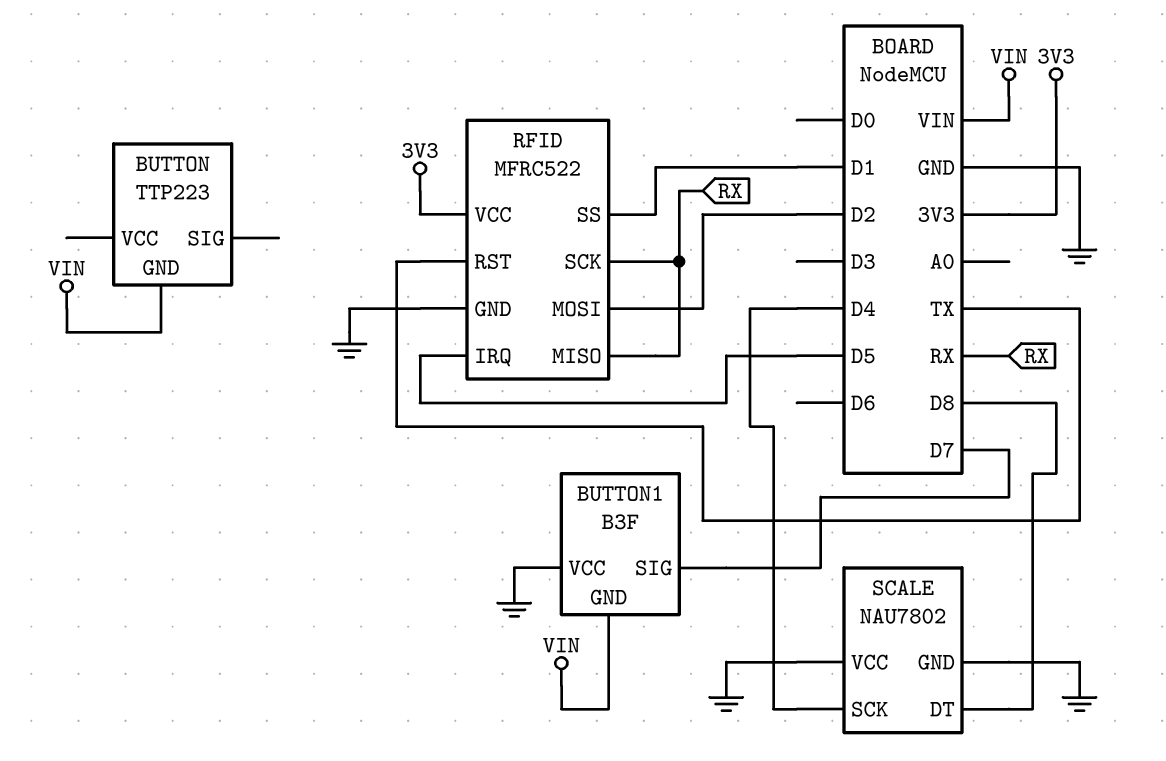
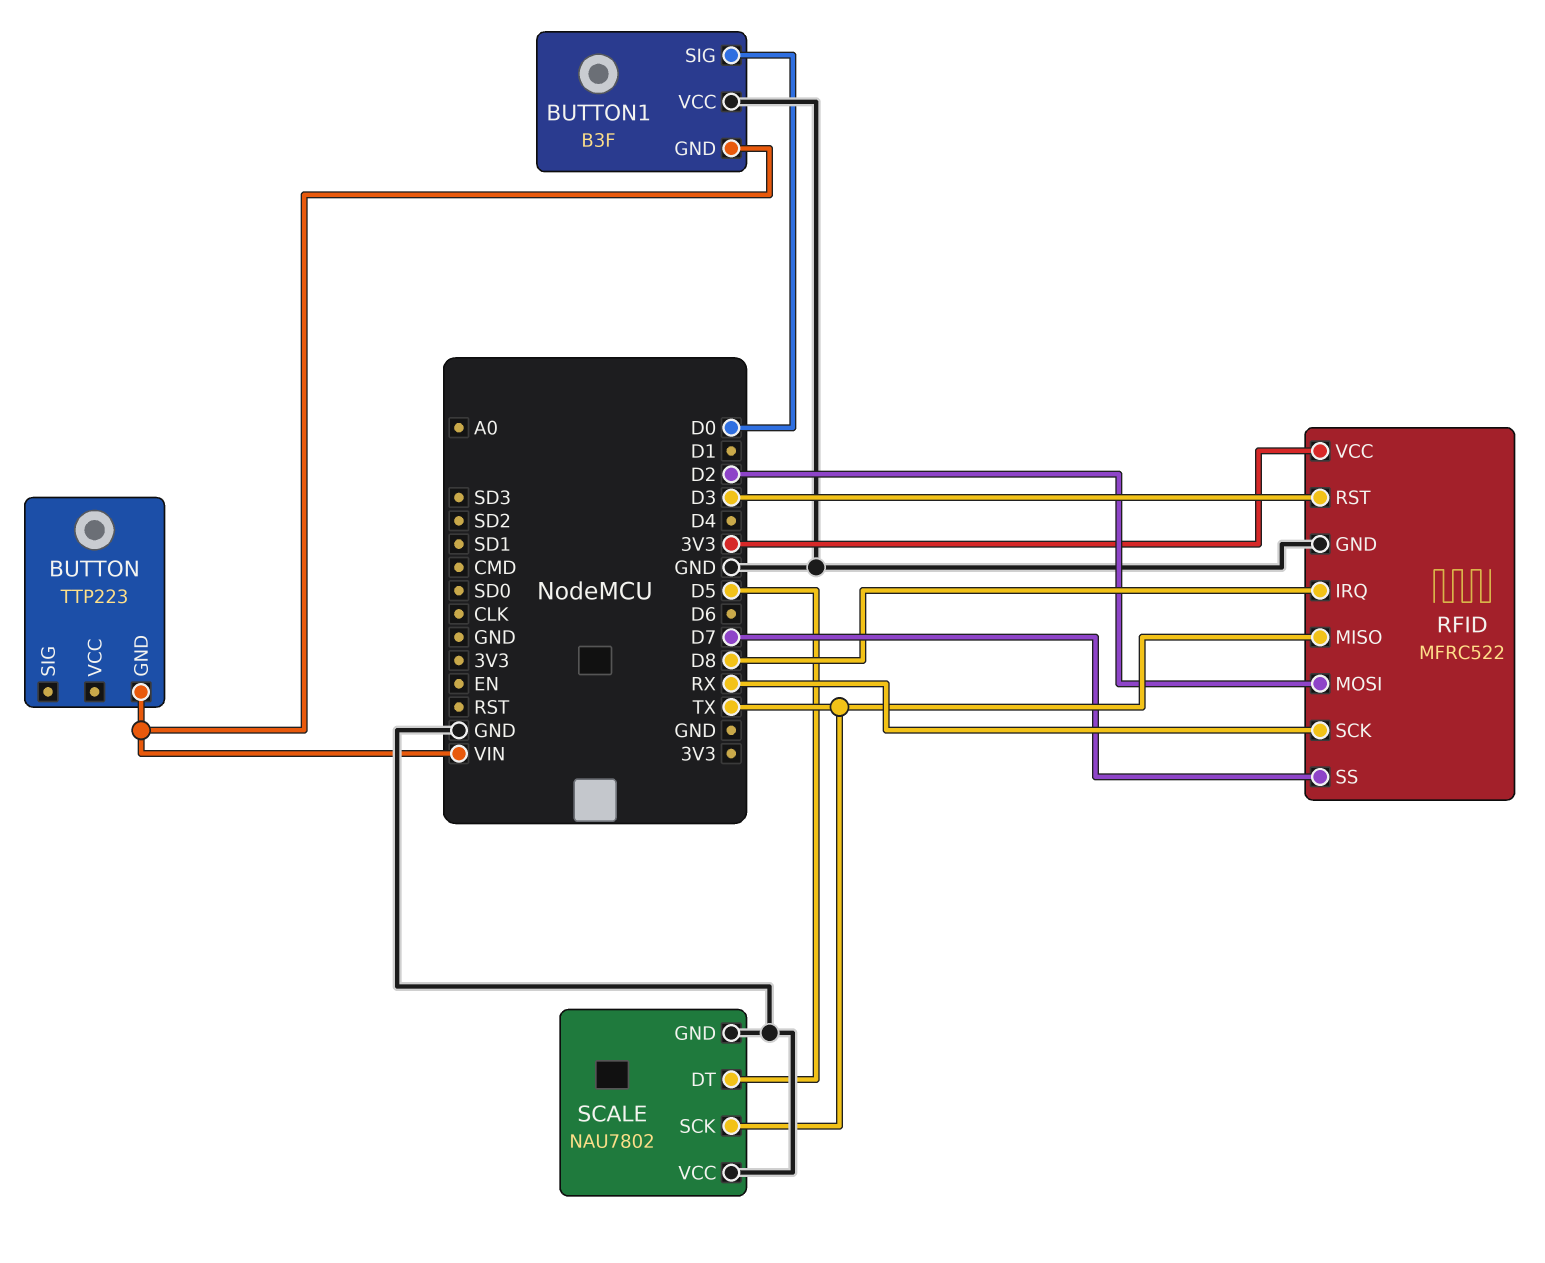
BUTTON1 pin SIG: D7 -> D0
RFID pin IRQ: D5 -> D8
RFID pin MISO: RX -> TX
RFID pin RST: TX -> D3
RFID pin SS: D1 -> D7
SCALE pin DT: D8 -> D5
SCALE pin SCK: D4 -> TX

